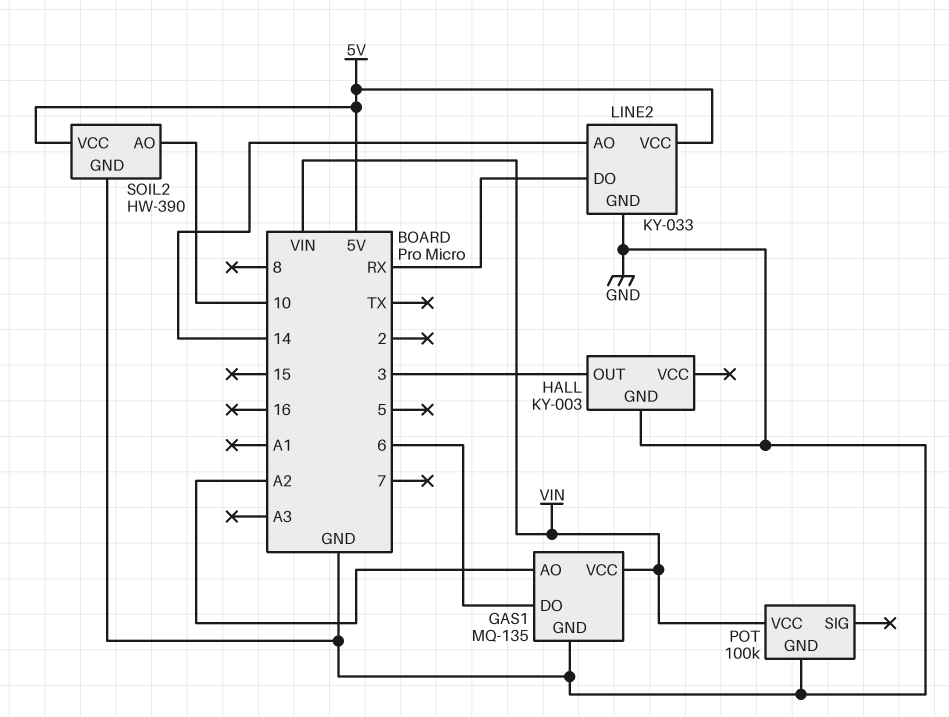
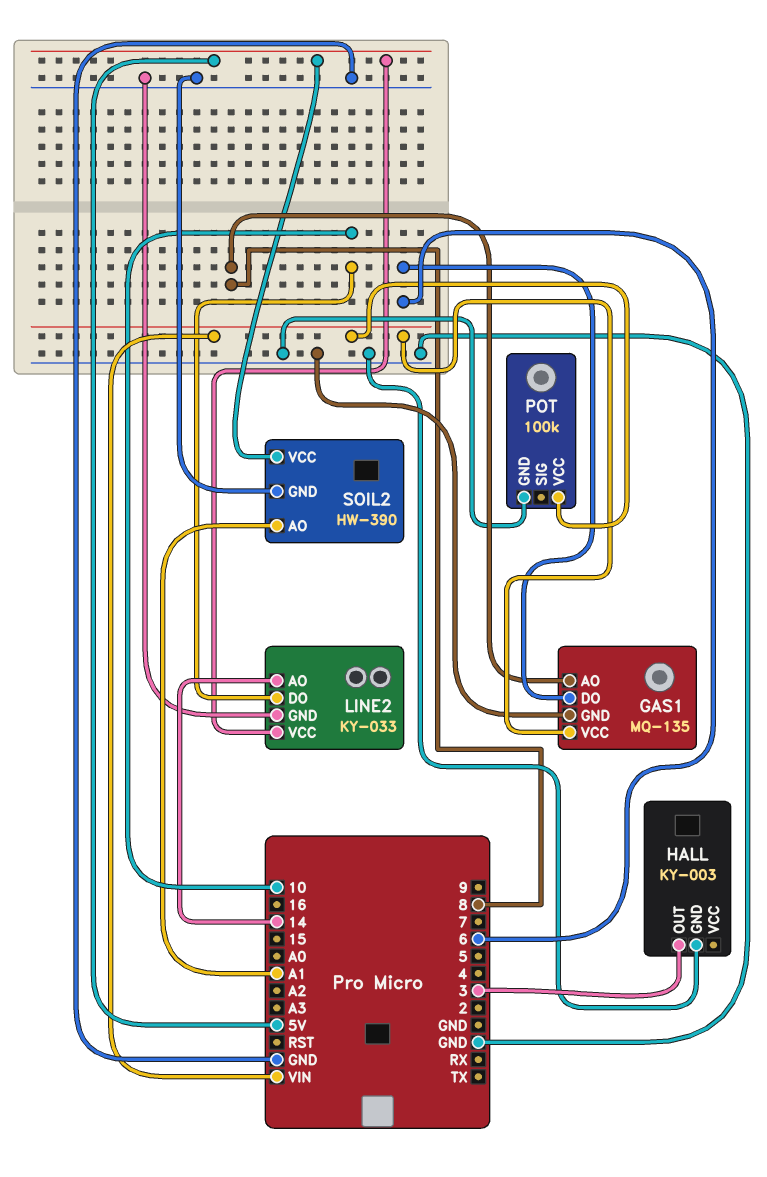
GAS1 pin AO: A2 -> 8
LINE2 pin DO: RX -> 10
SOIL2 pin AO: 10 -> A1

